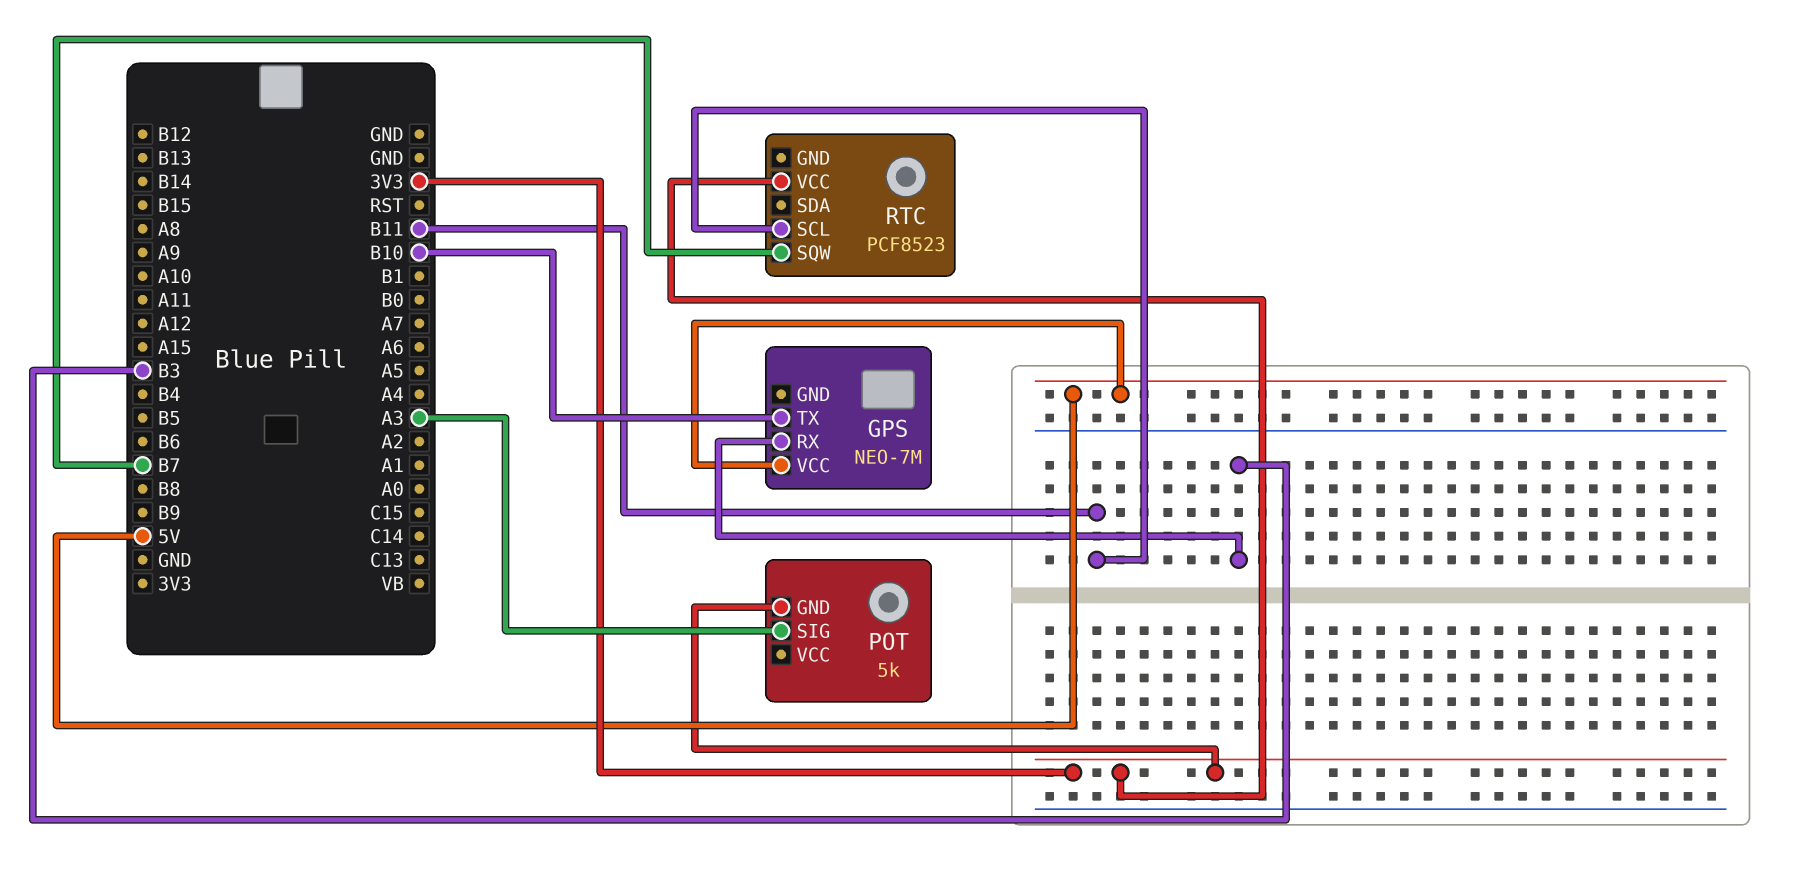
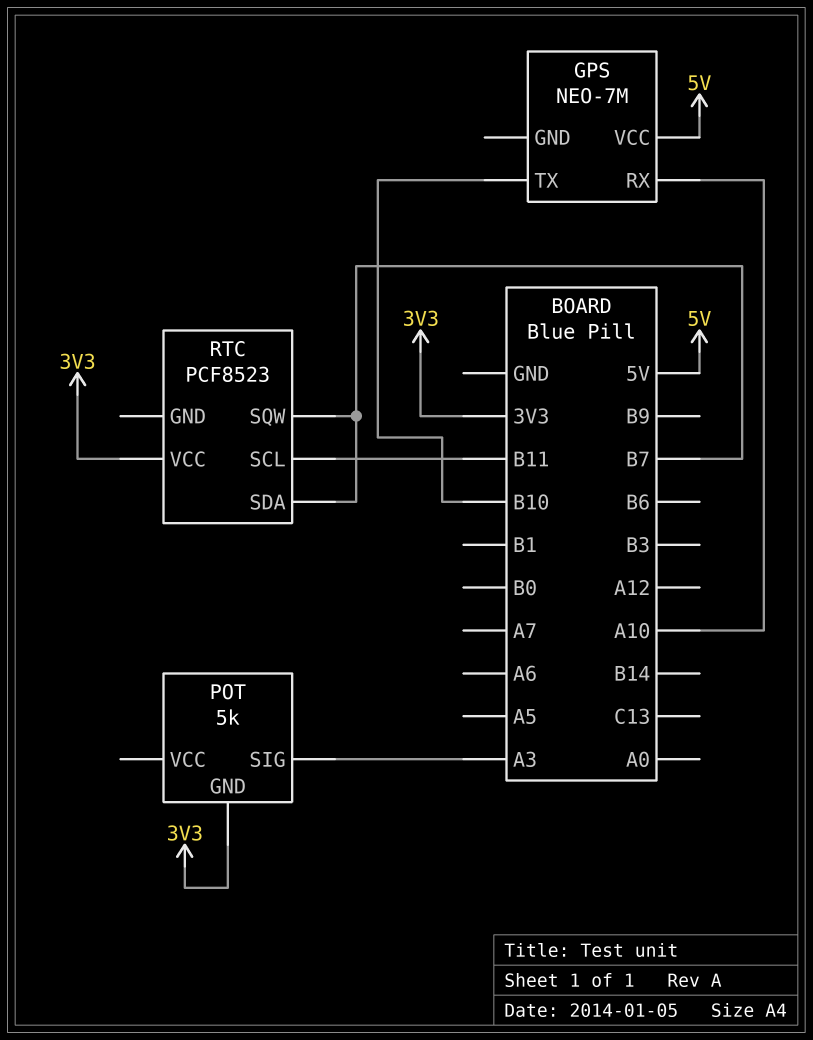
GPS pin RX: B3 -> A10
RTC pin SDA: none -> B7

